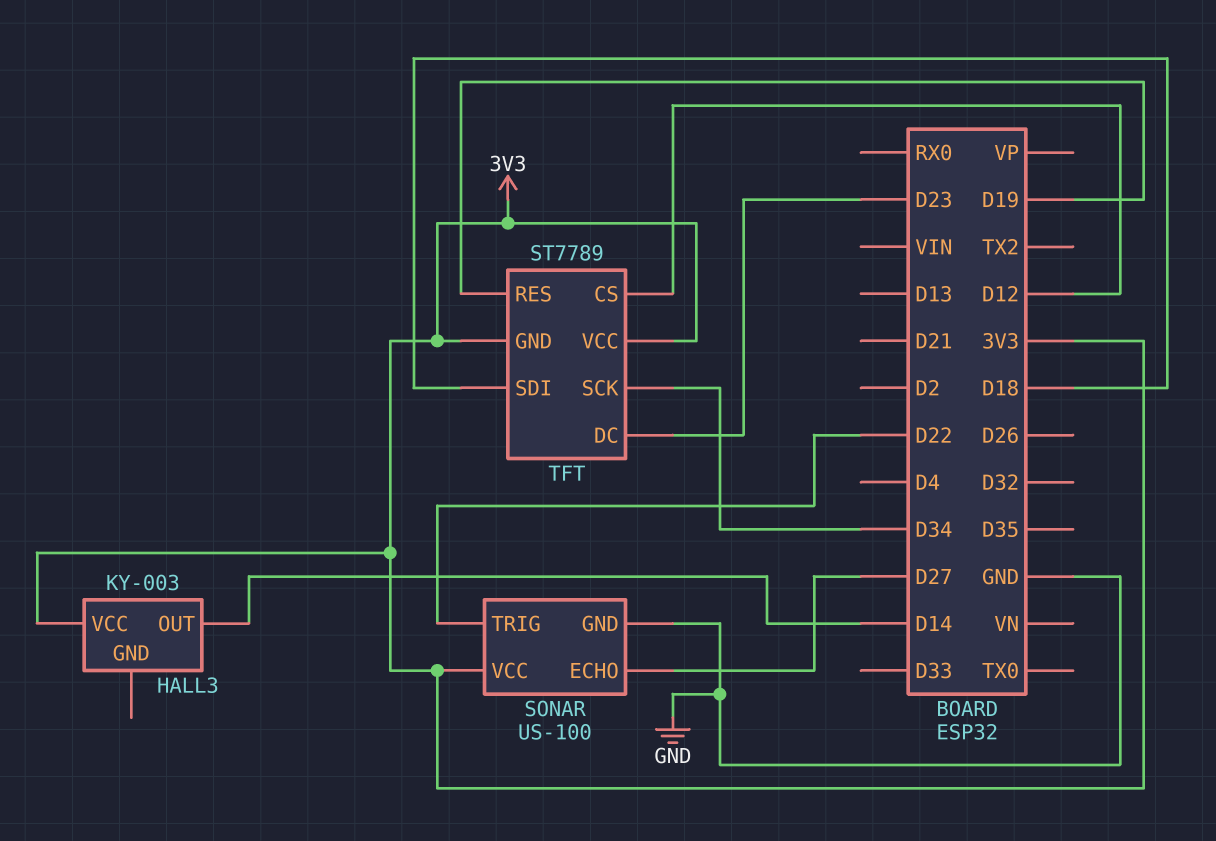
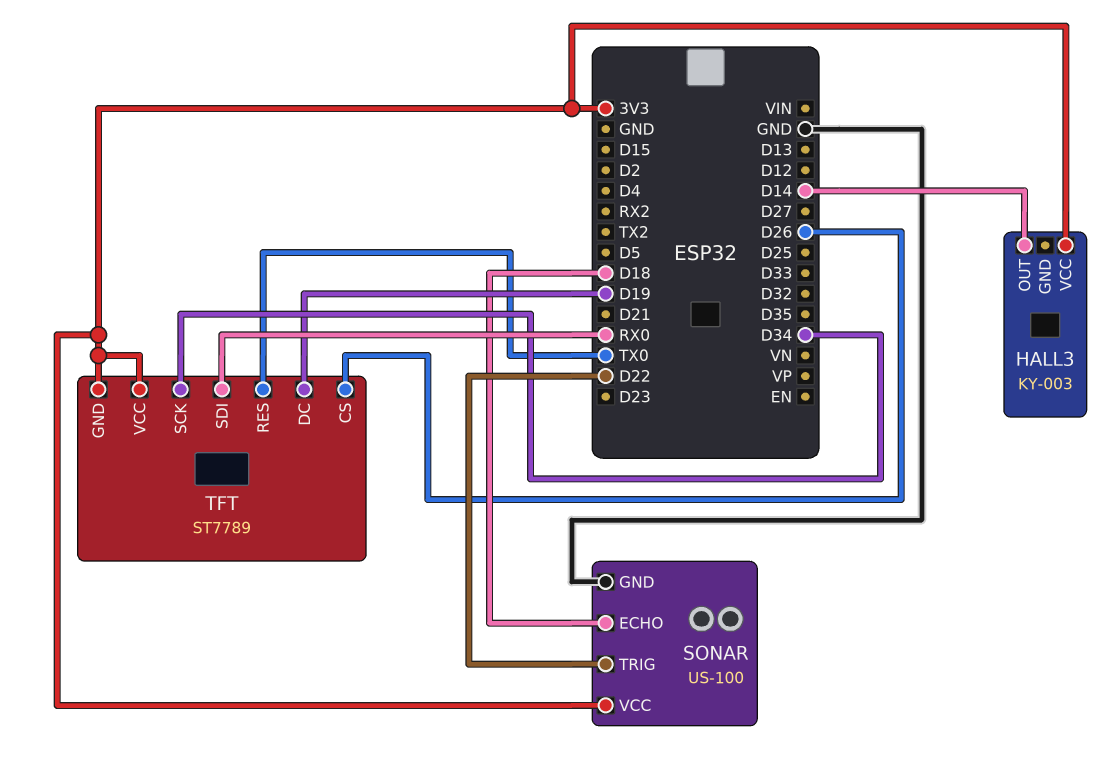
SONAR pin ECHO: D27 -> D18
TFT pin CS: D12 -> D26
TFT pin DC: D23 -> D19
TFT pin RES: D19 -> TX0
TFT pin SDI: D18 -> RX0

